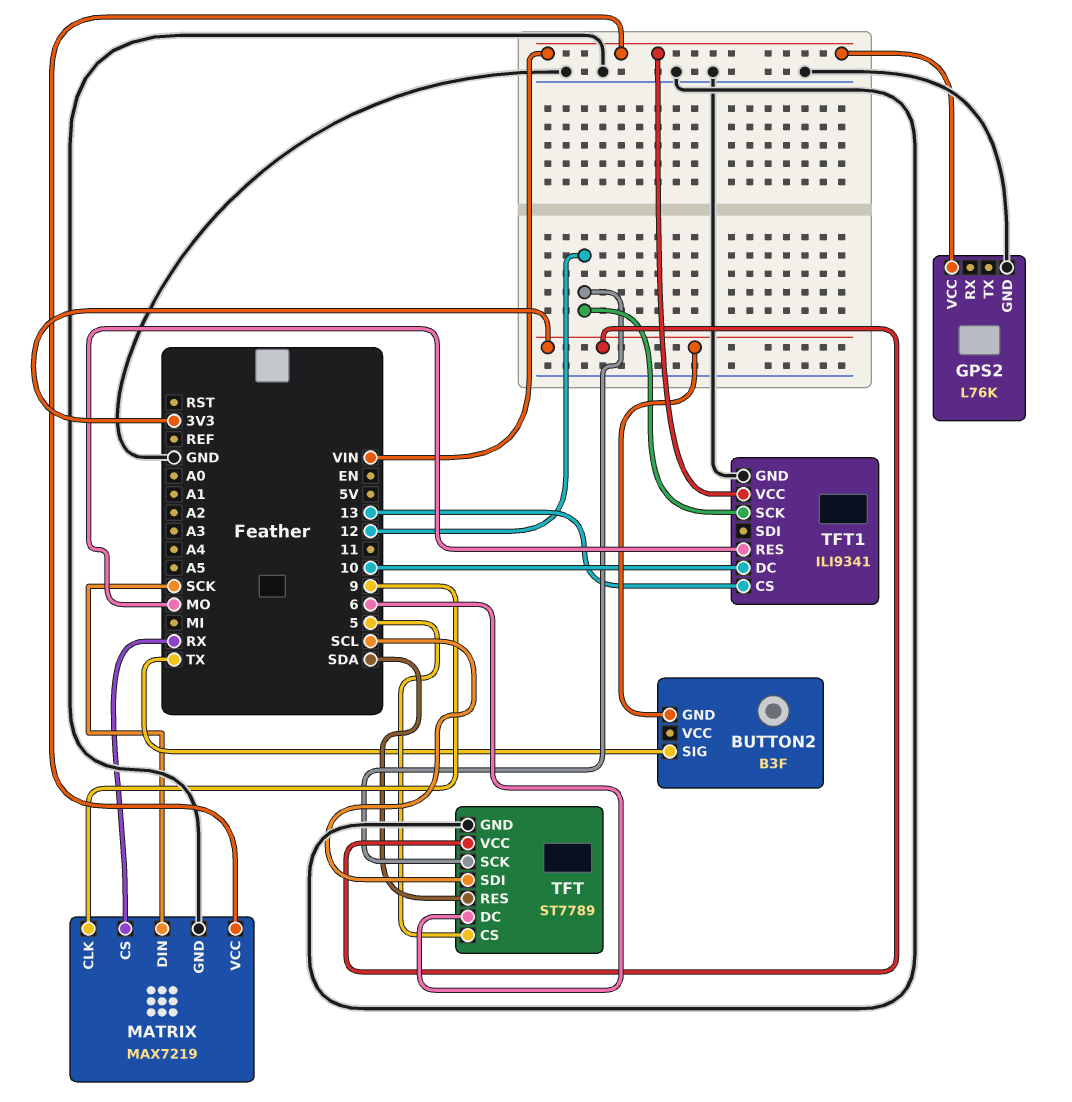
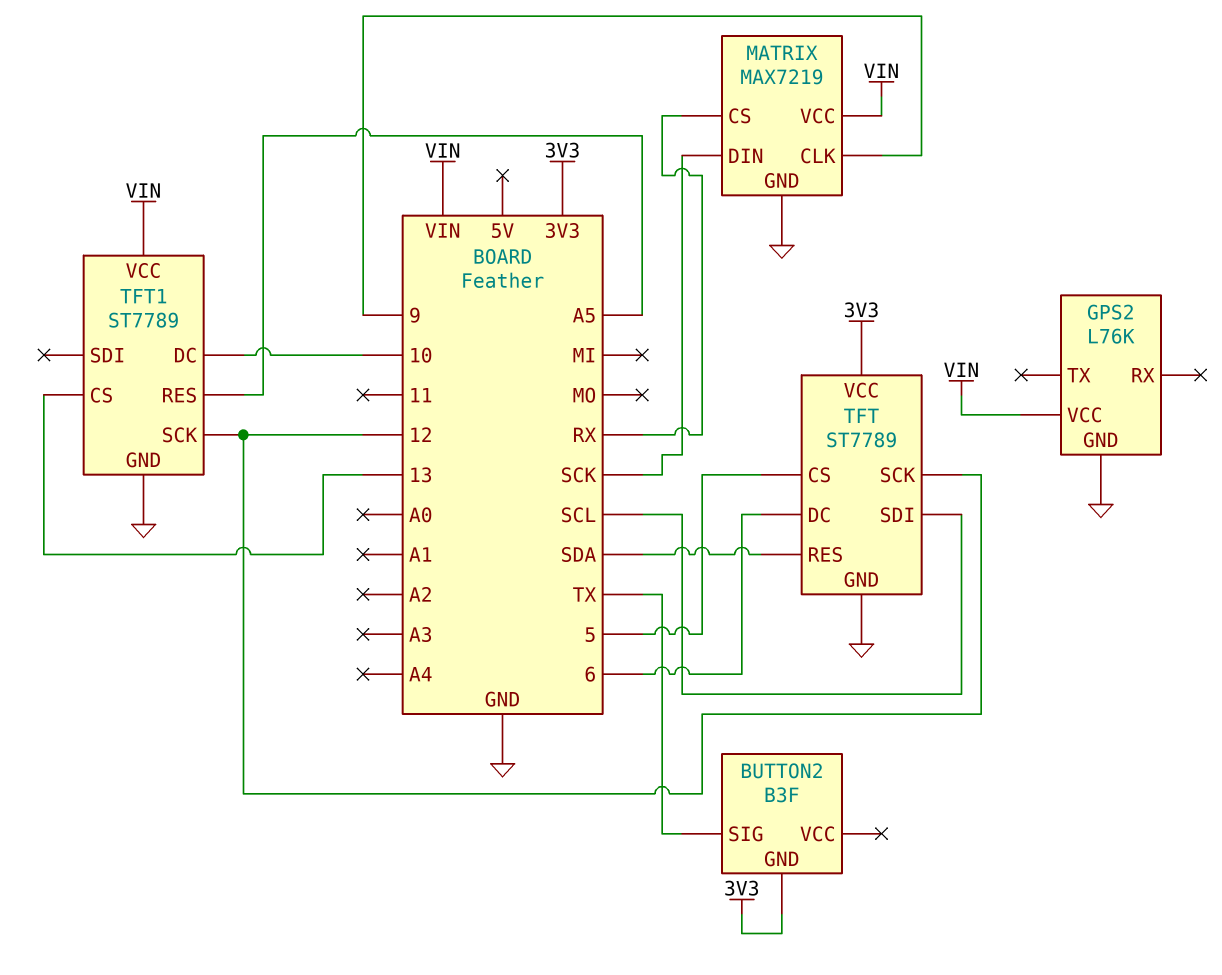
TFT1: ILI9341 -> ST7789
TFT1 pin RES: MO -> A5

